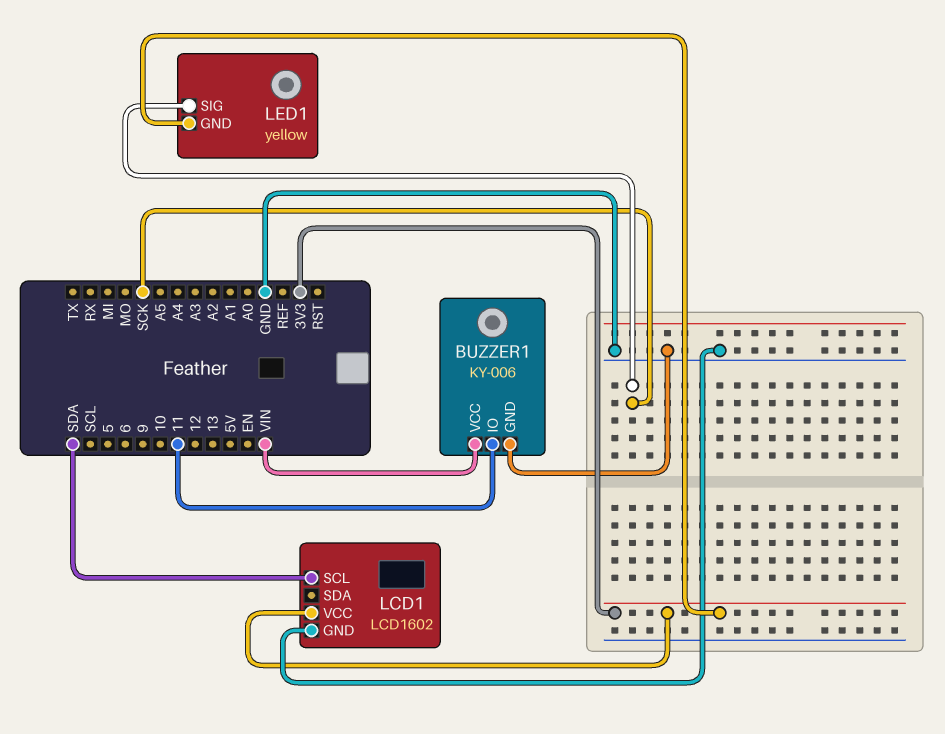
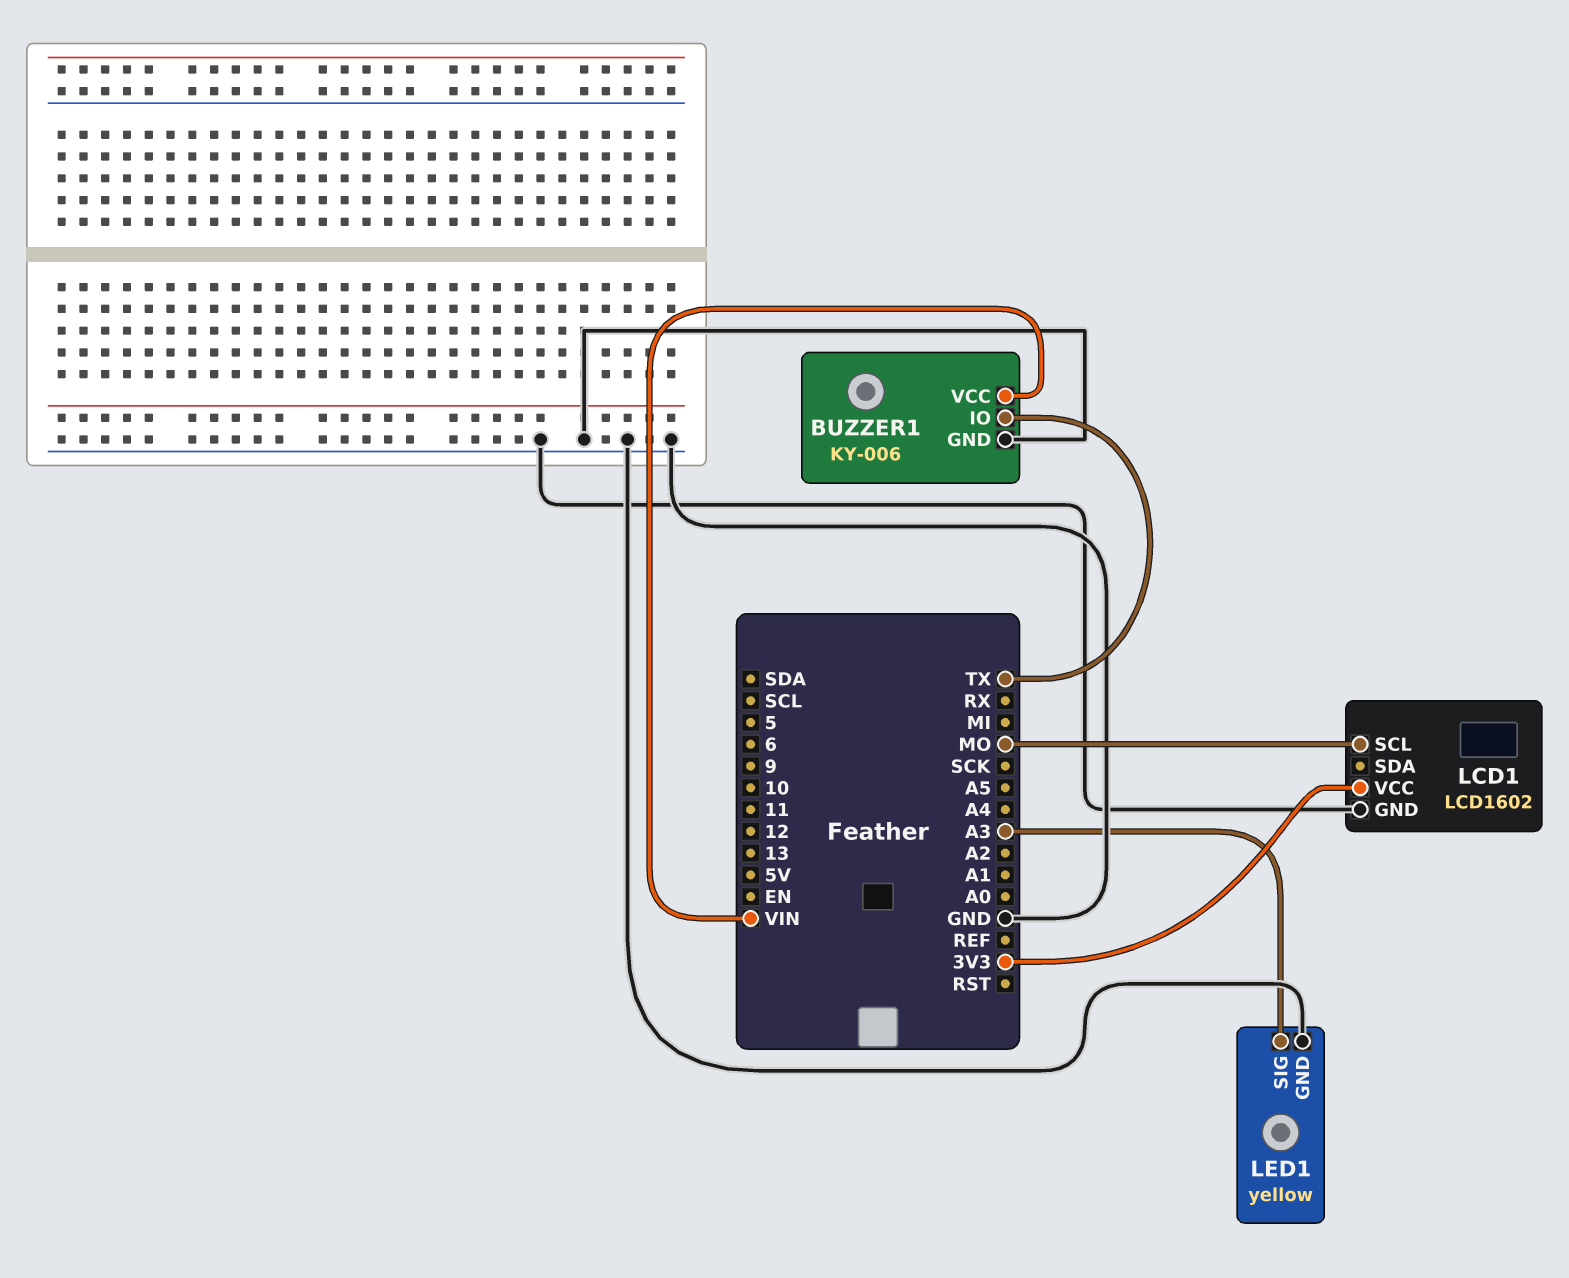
BUZZER1 pin IO: 11 -> TX
LCD1 pin SCL: SDA -> MO
LED1 pin GND: 3V3 -> GND
LED1 pin SIG: SCK -> A3

